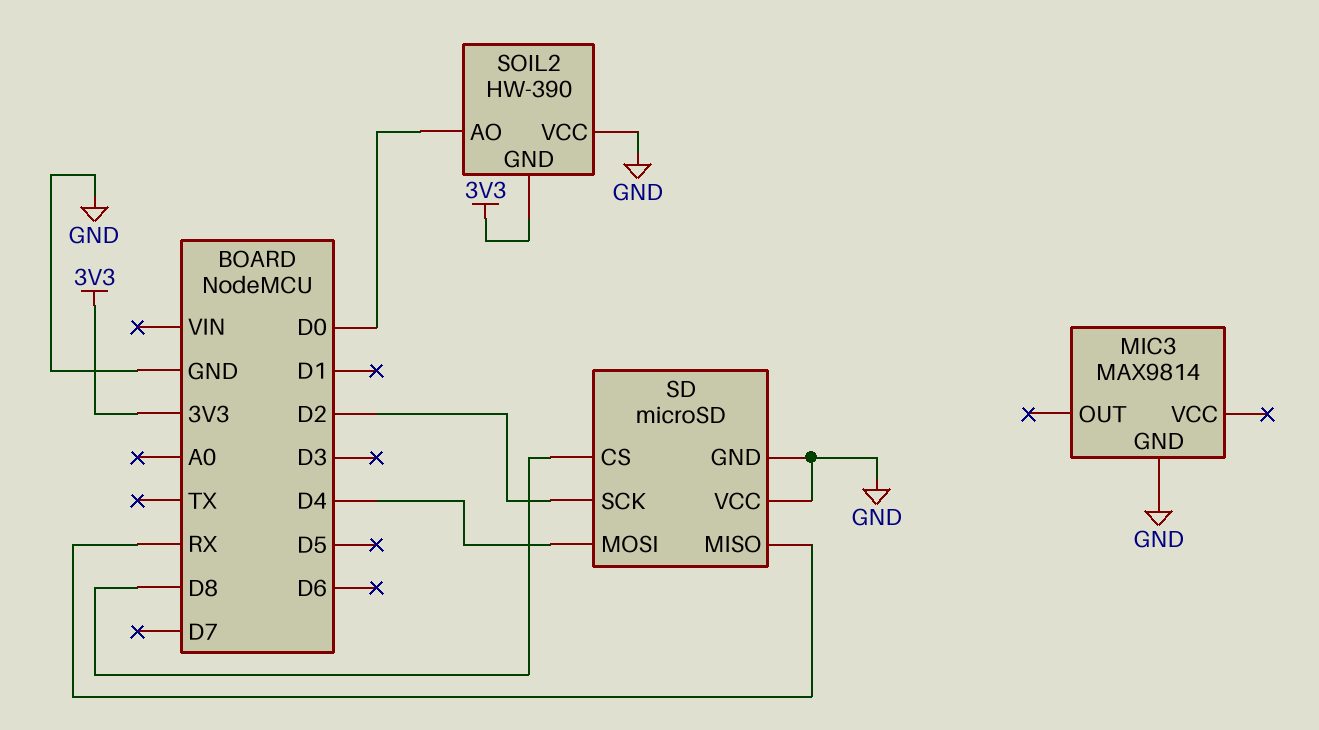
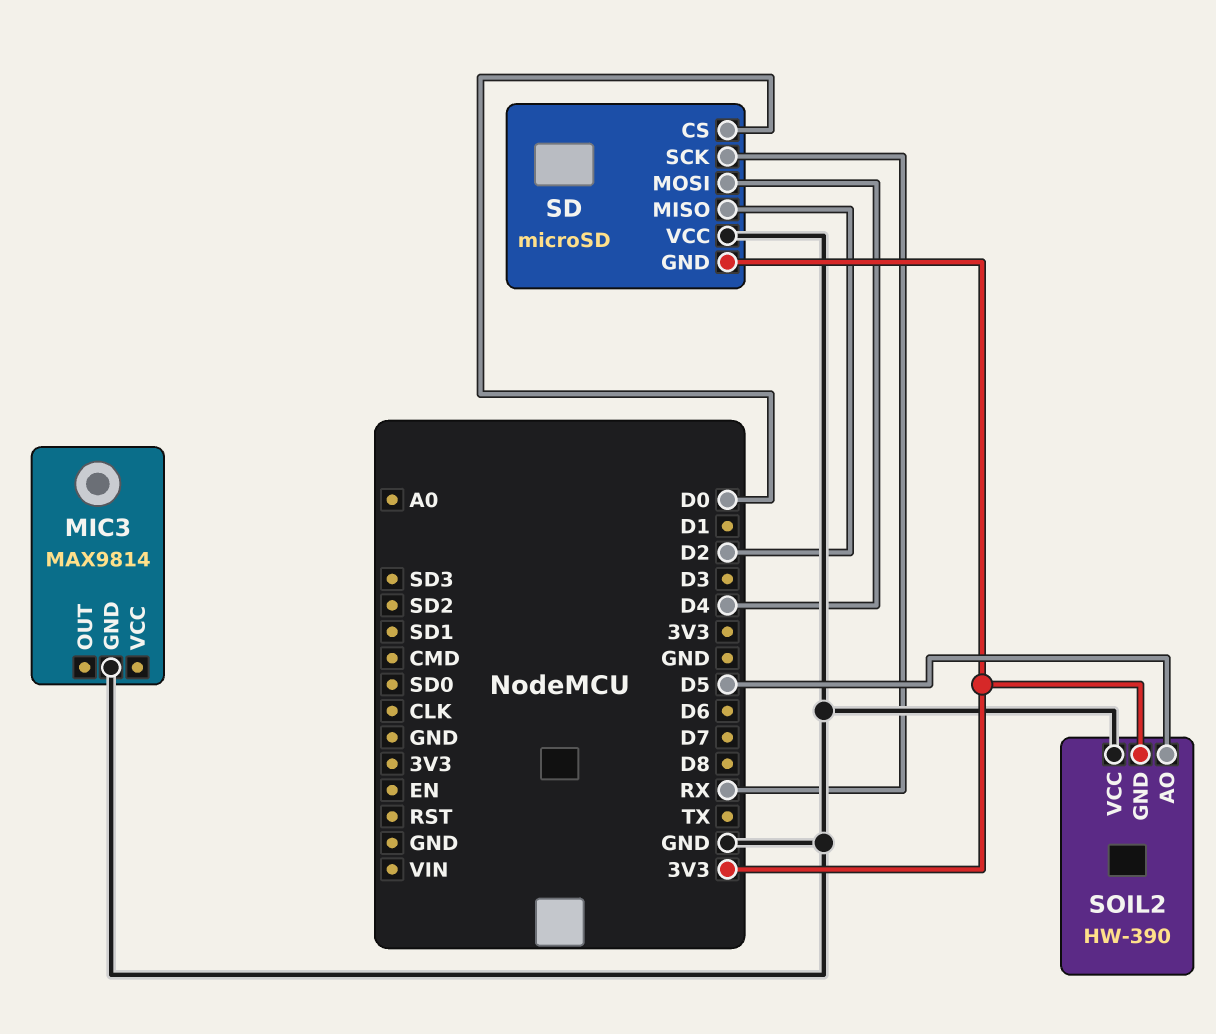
SD pin CS: D8 -> D0
SD pin GND: GND -> 3V3
SD pin MISO: RX -> D2
SD pin SCK: D2 -> RX
SOIL2 pin AO: D0 -> D5

